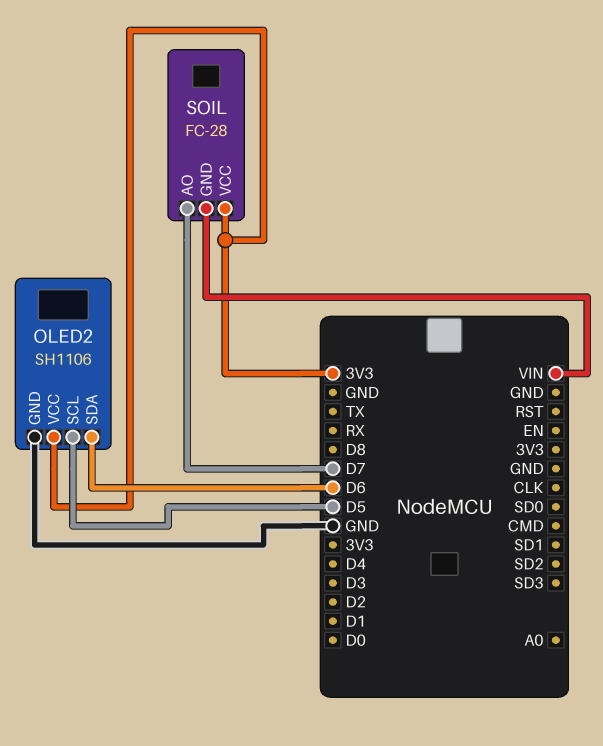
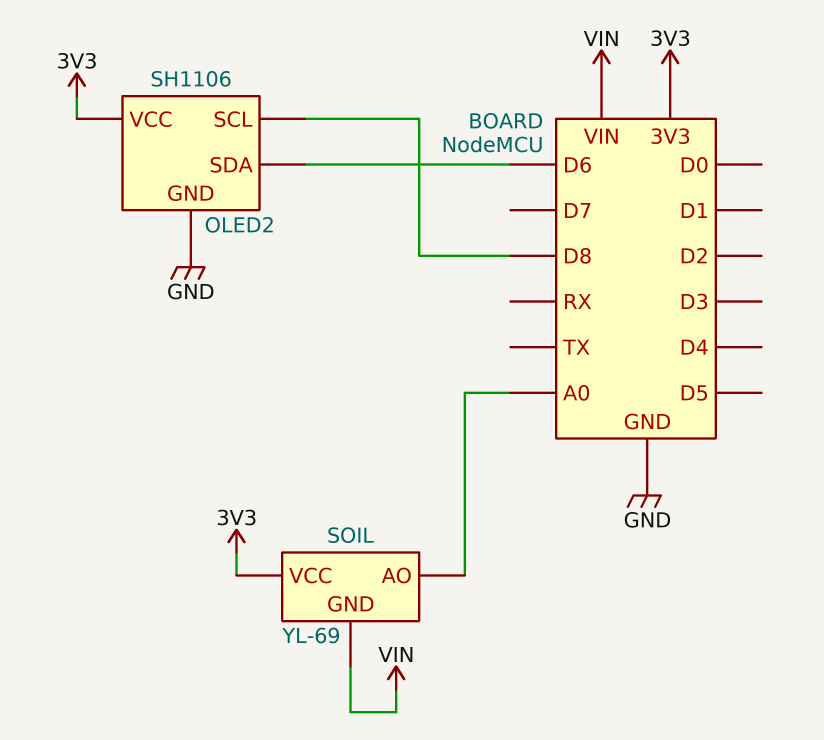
OLED2 pin SCL: D5 -> D8
SOIL: FC-28 -> YL-69
SOIL pin AO: D7 -> A0

